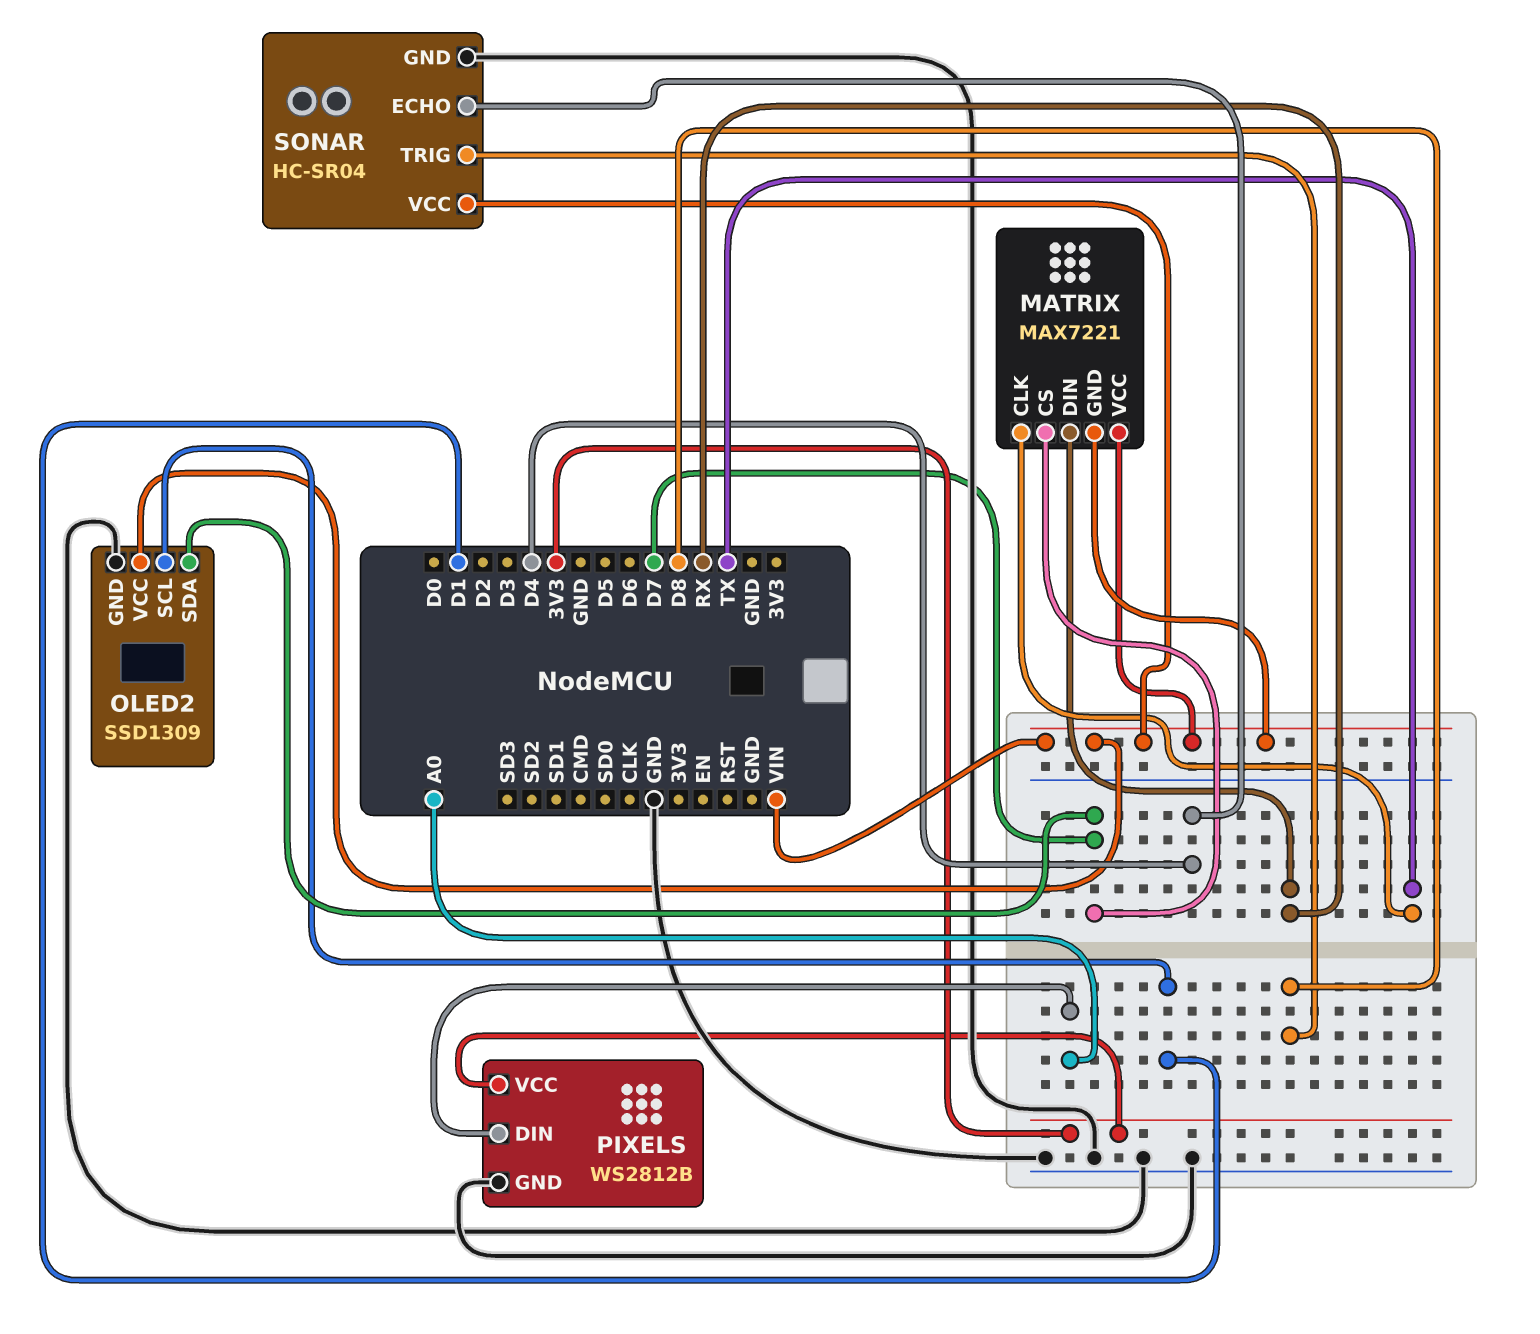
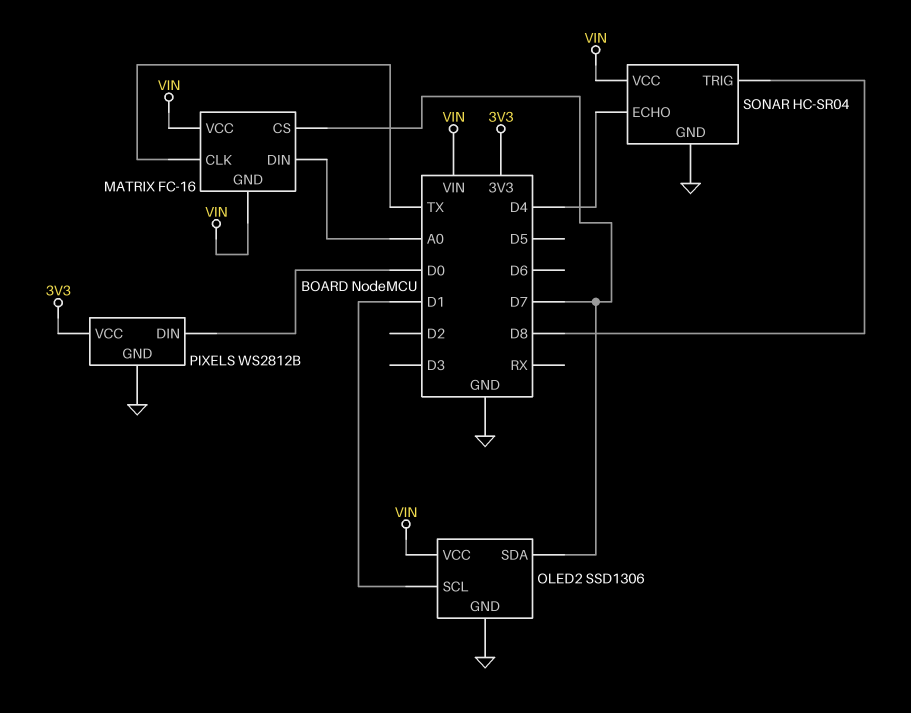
MATRIX: MAX7221 -> FC-16
MATRIX pin DIN: RX -> A0
OLED2: SSD1309 -> SSD1306
PIXELS pin DIN: A0 -> D0

